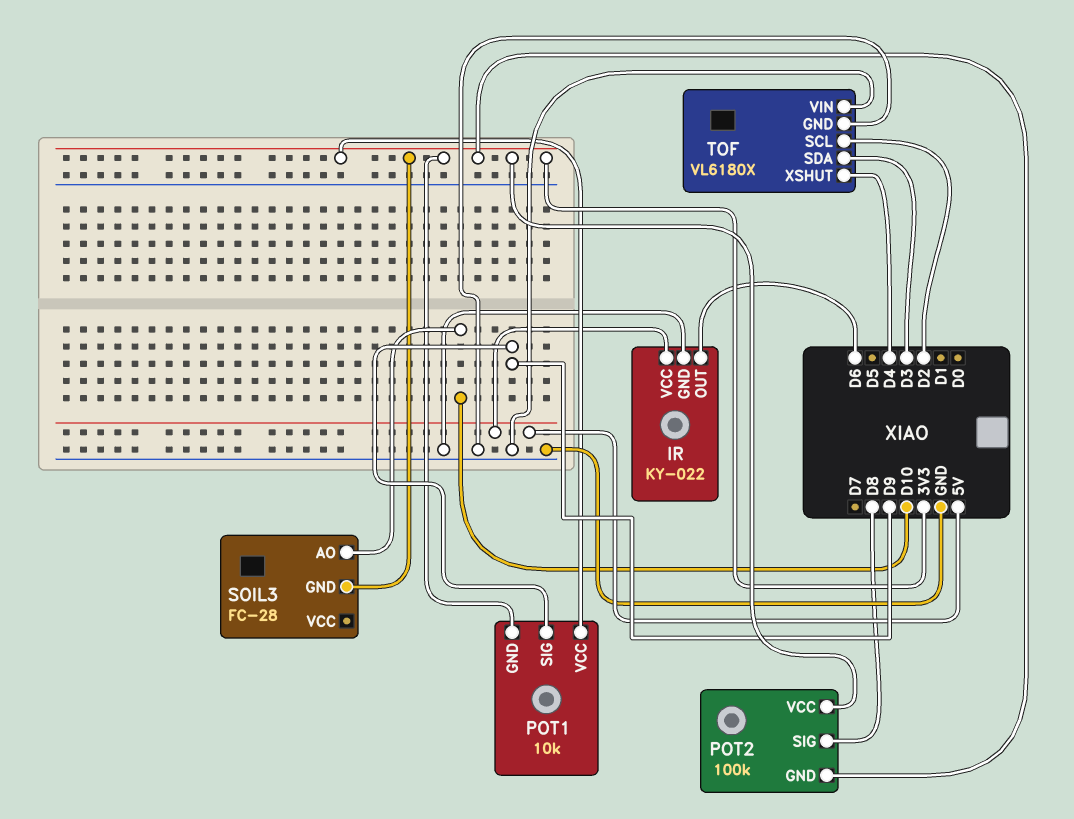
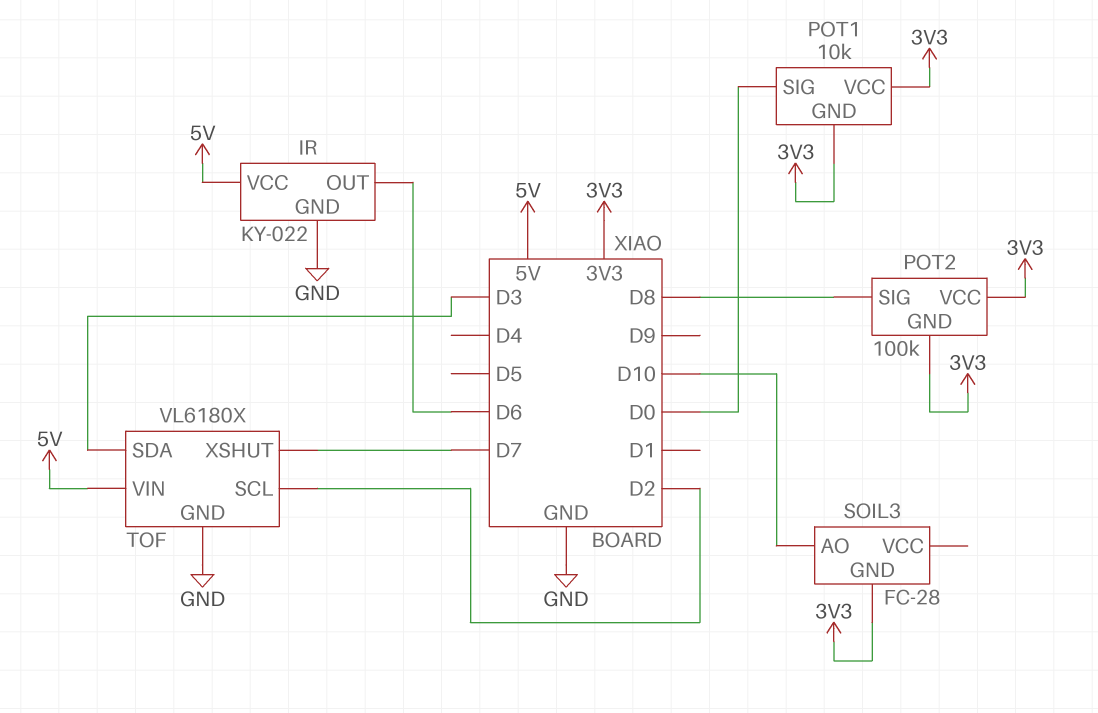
POT1 pin SIG: D9 -> D0
TOF pin VIN: GND -> 5V
TOF pin XSHUT: D4 -> D7

